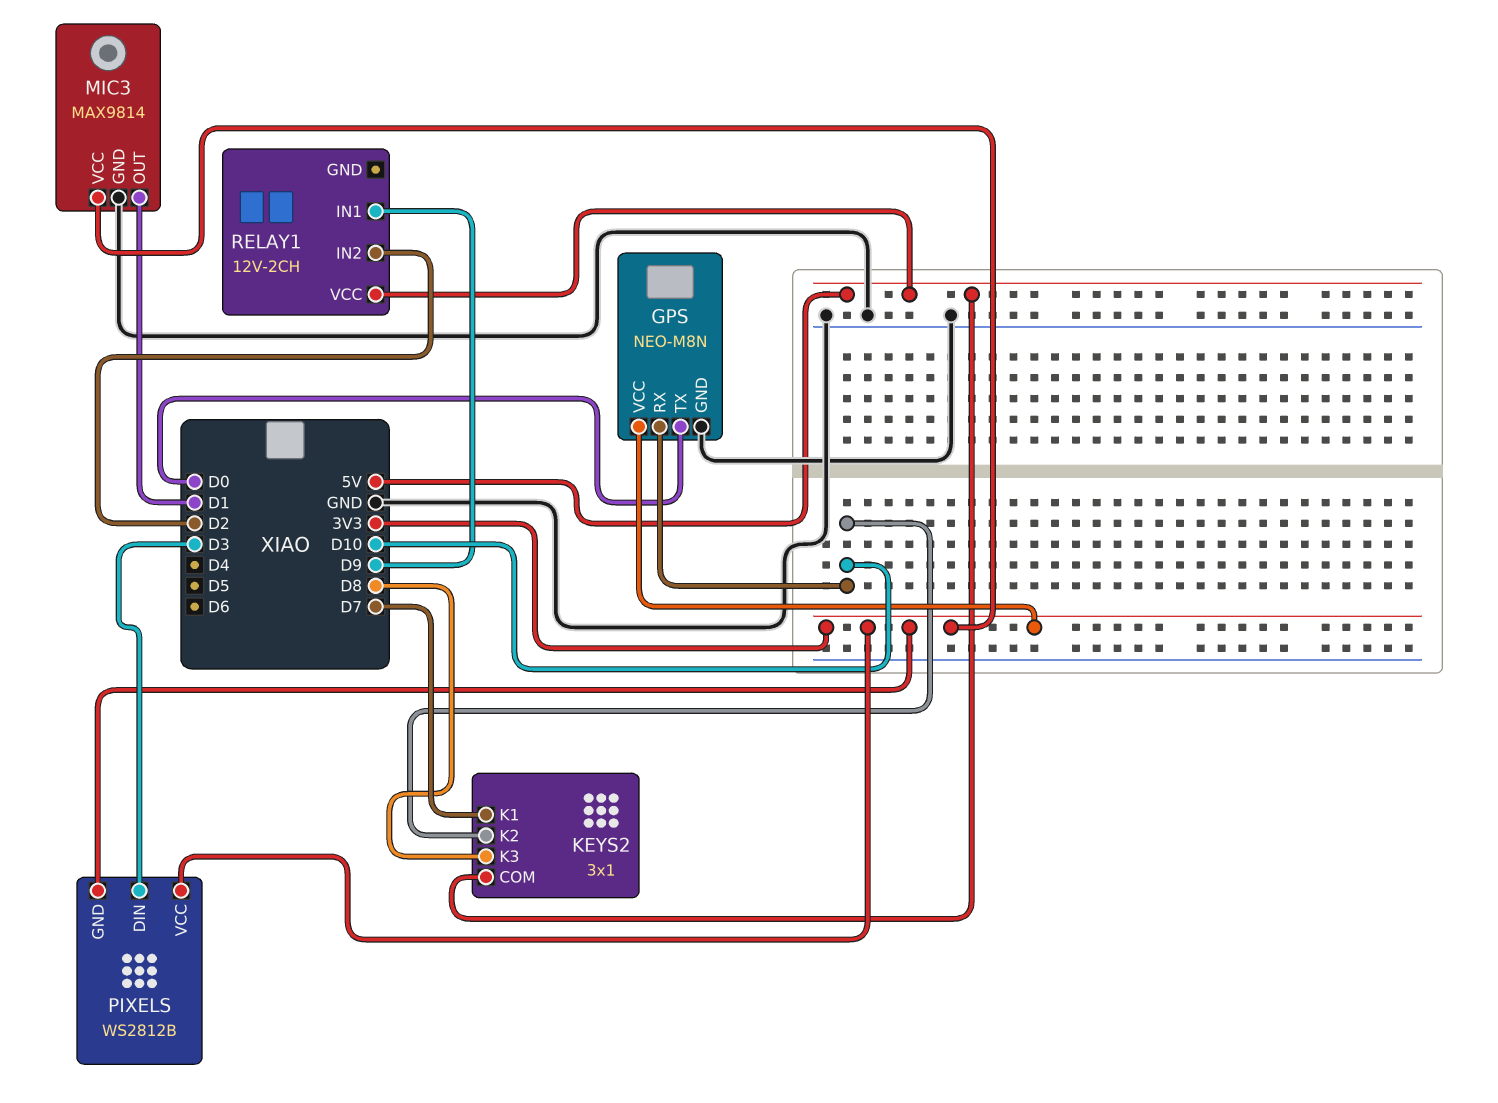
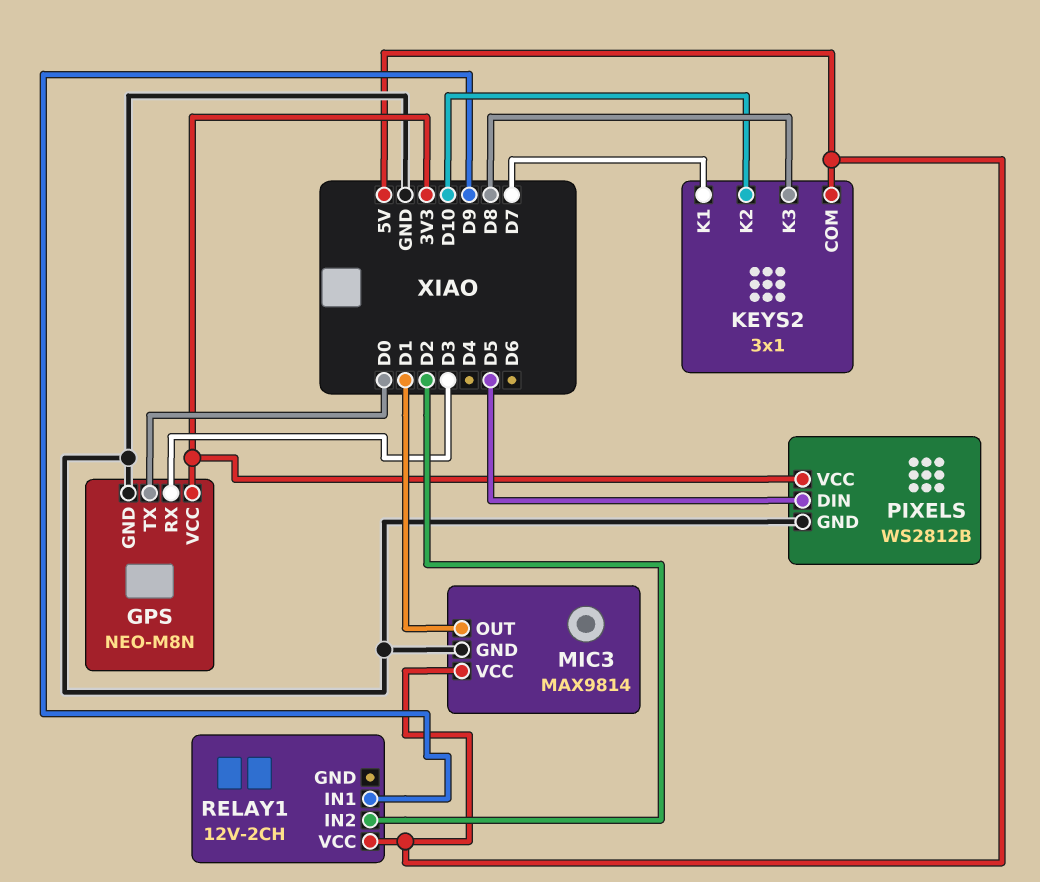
GPS pin RX: D10 -> D3
MIC3 pin VCC: 3V3 -> 5V
PIXELS pin DIN: D3 -> D5
PIXELS pin GND: 3V3 -> GND

